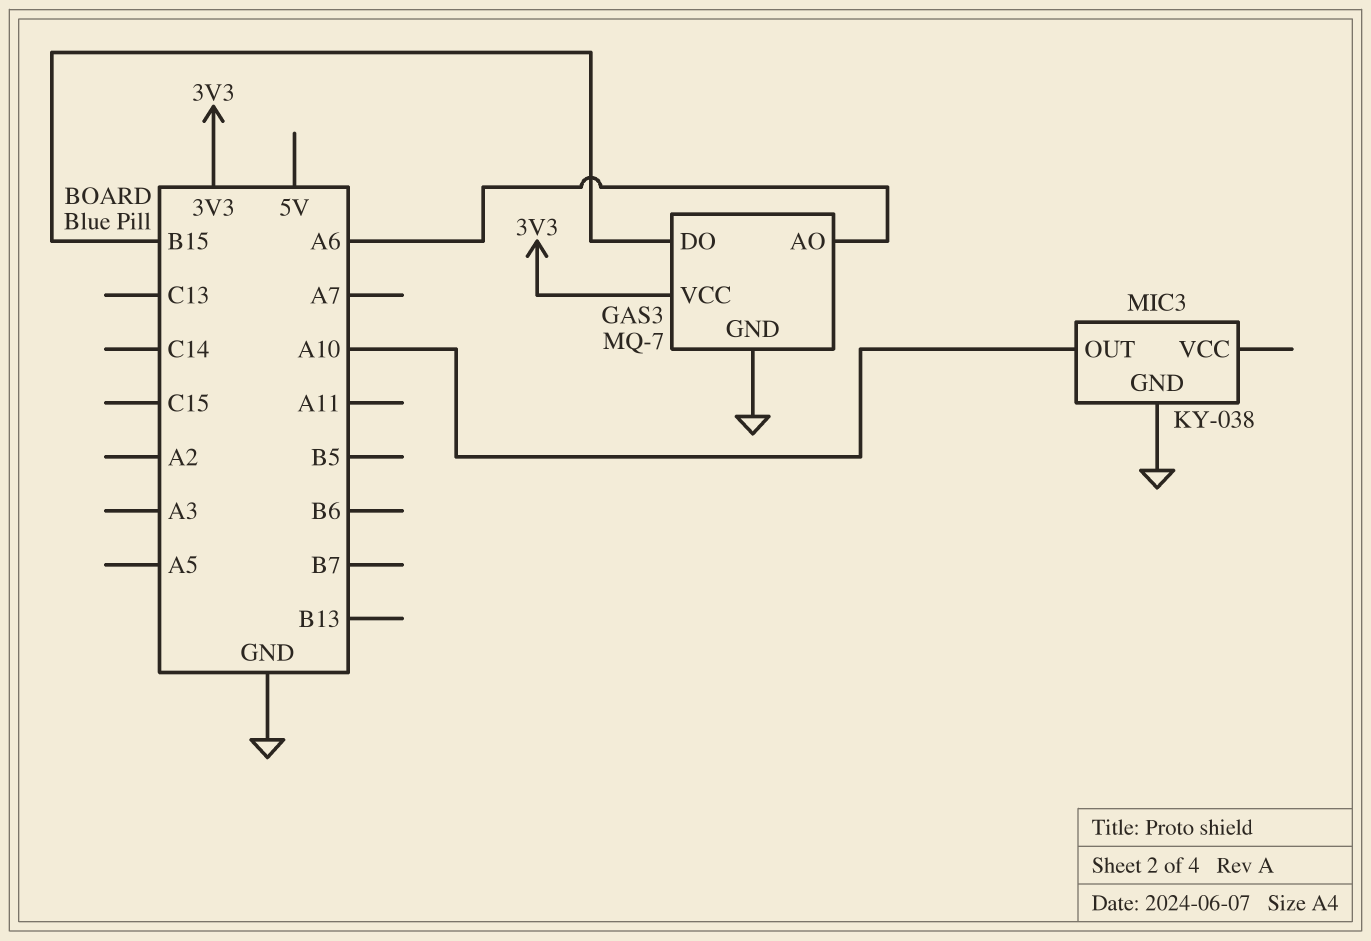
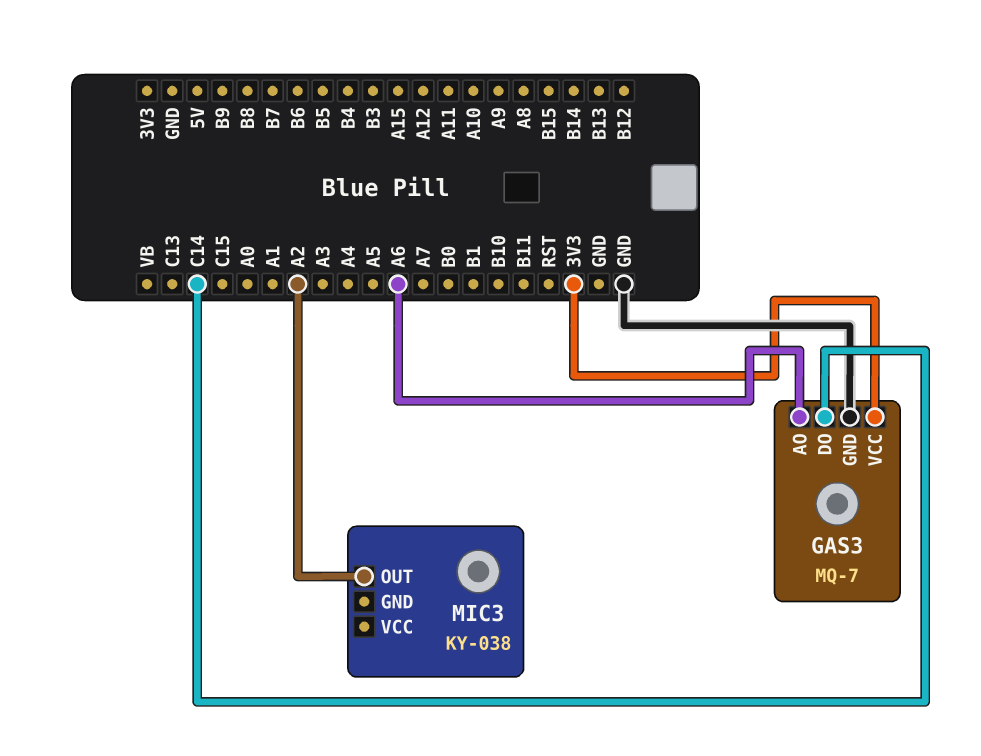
GAS3 pin DO: B15 -> C14
MIC3 pin GND: GND -> none
MIC3 pin OUT: A10 -> A2

